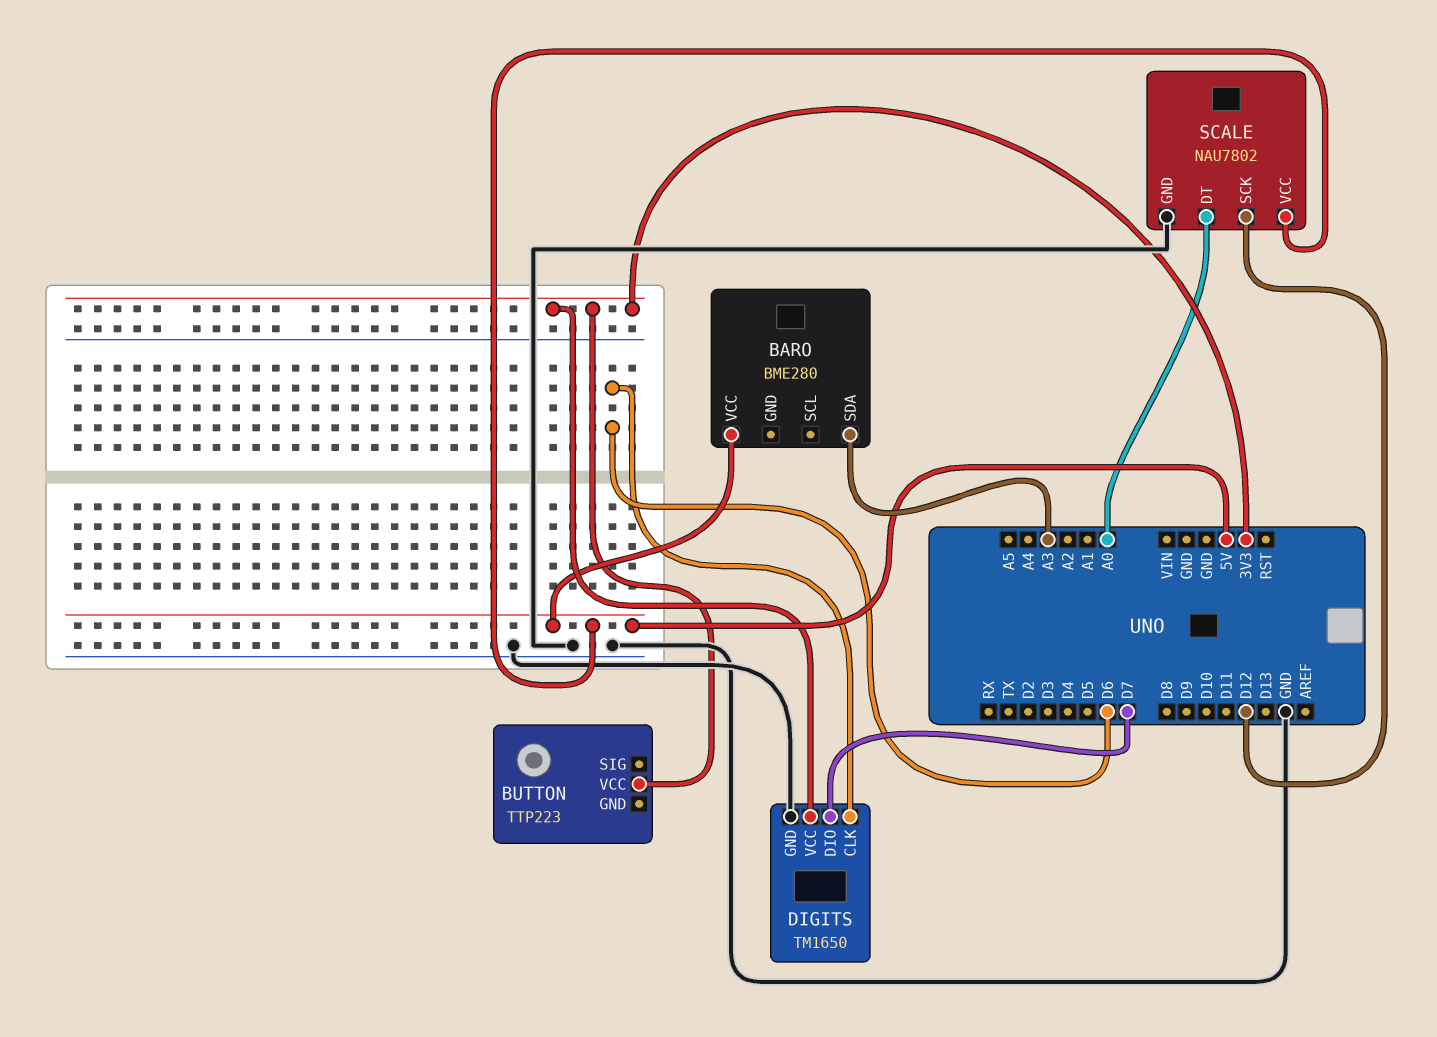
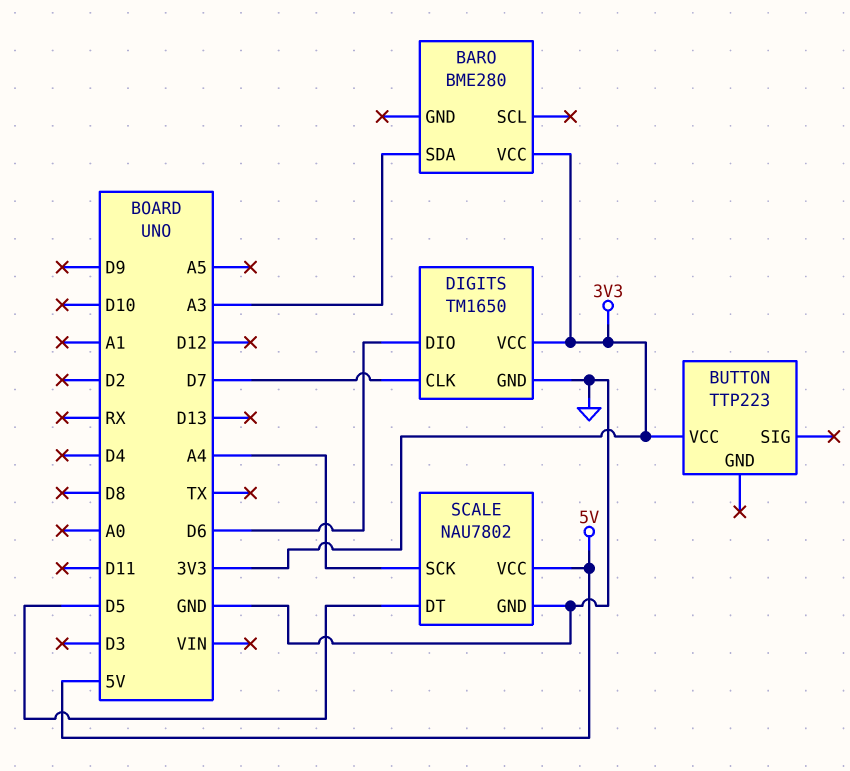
BARO pin VCC: 5V -> 3V3
DIGITS pin CLK: D6 -> D7
DIGITS pin DIO: D7 -> D6
SCALE pin DT: A0 -> D5
SCALE pin SCK: D12 -> A4

